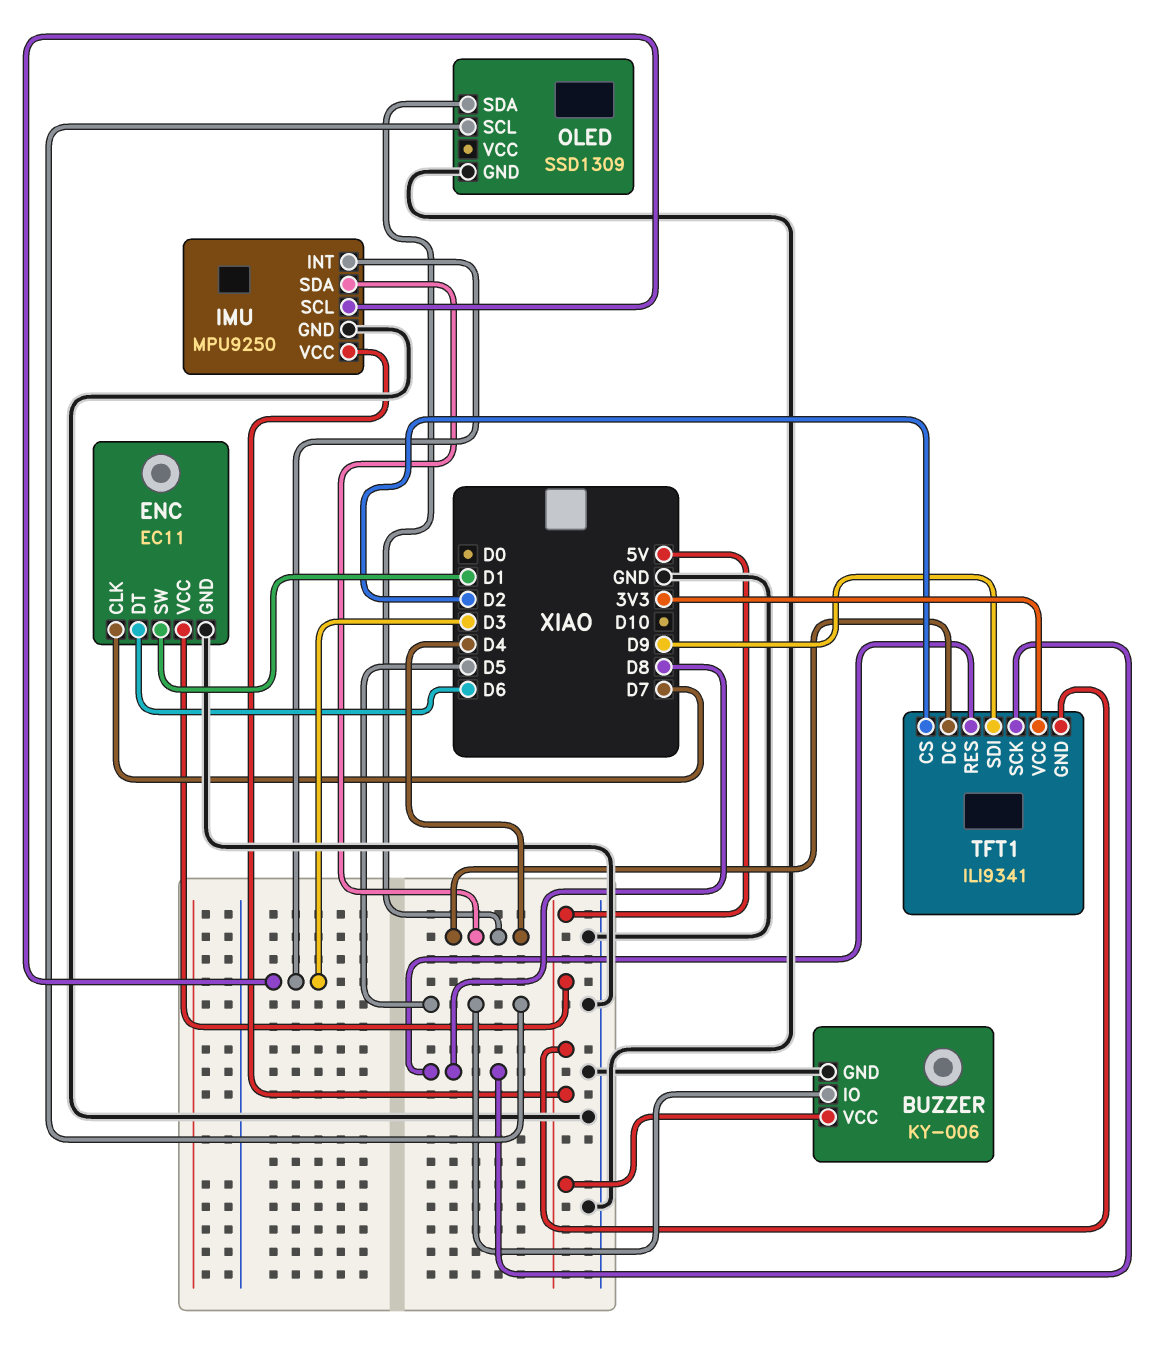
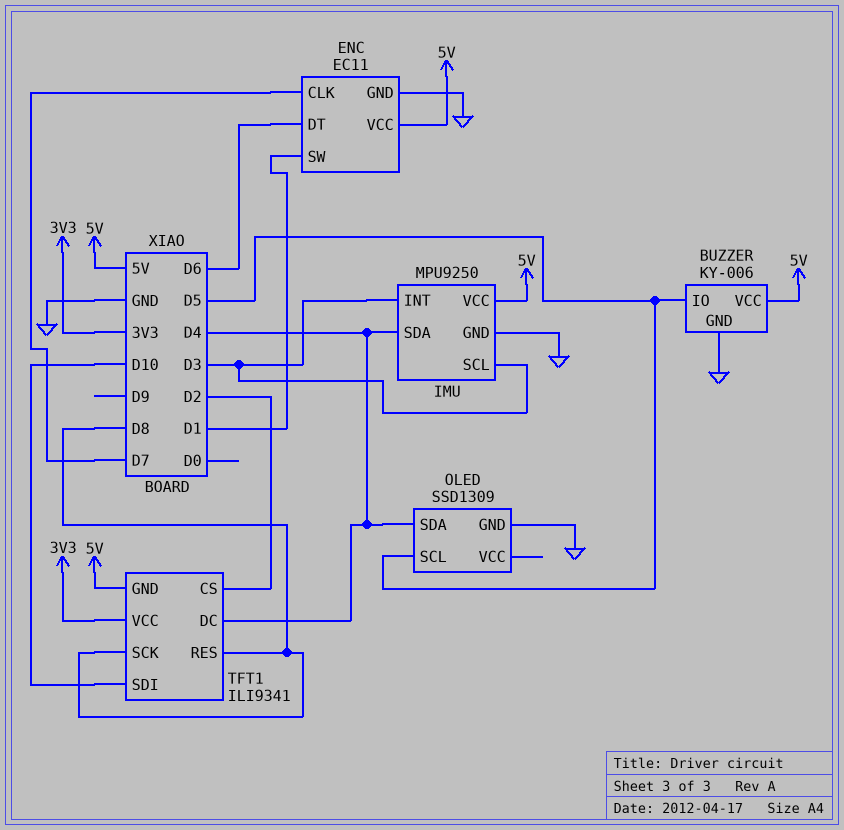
TFT1 pin SDI: D9 -> D10

